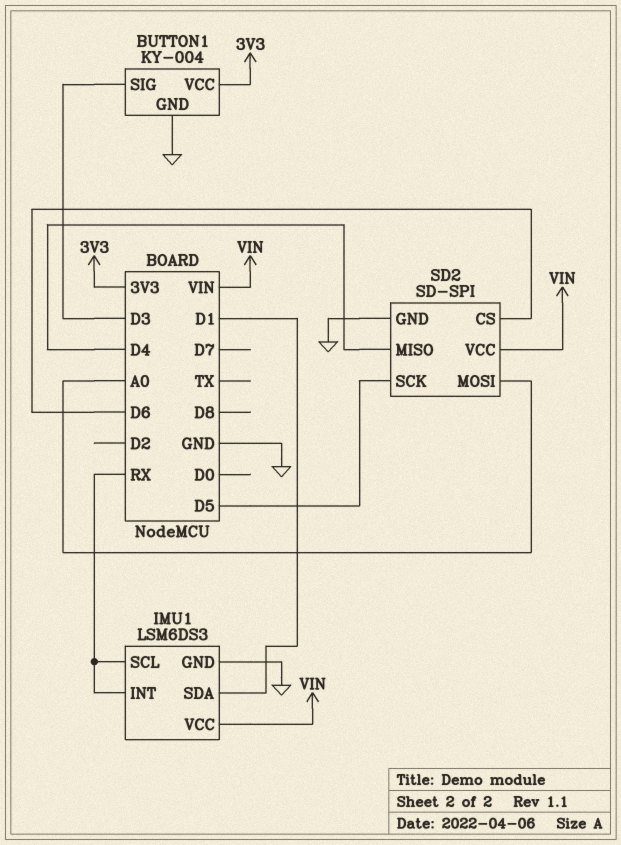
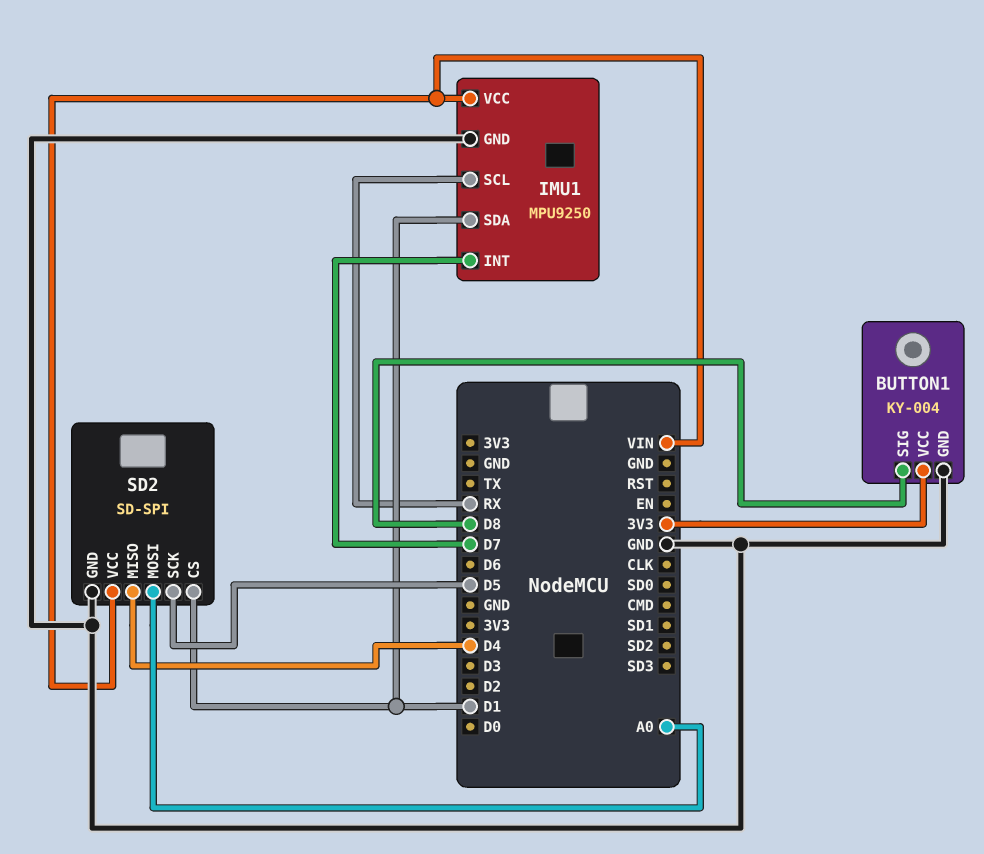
BUTTON1 pin SIG: D3 -> D8
IMU1: LSM6DS3 -> MPU9250
IMU1 pin INT: RX -> D7
SD2 pin CS: D6 -> D1

